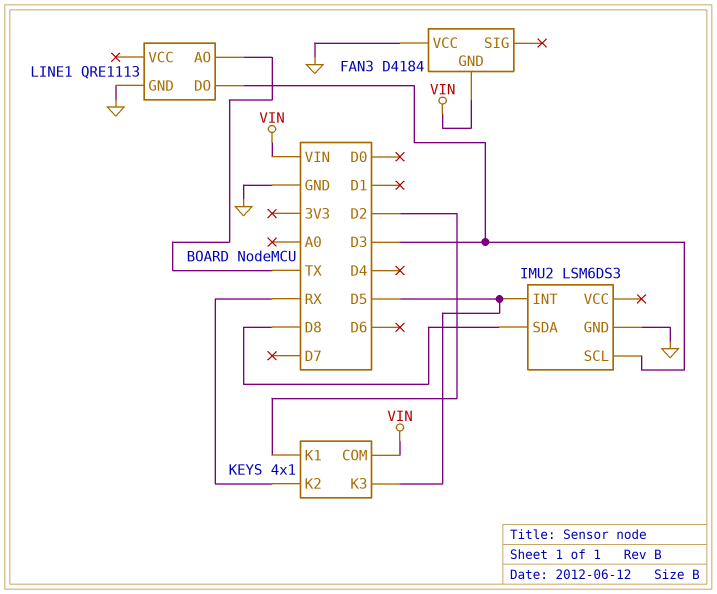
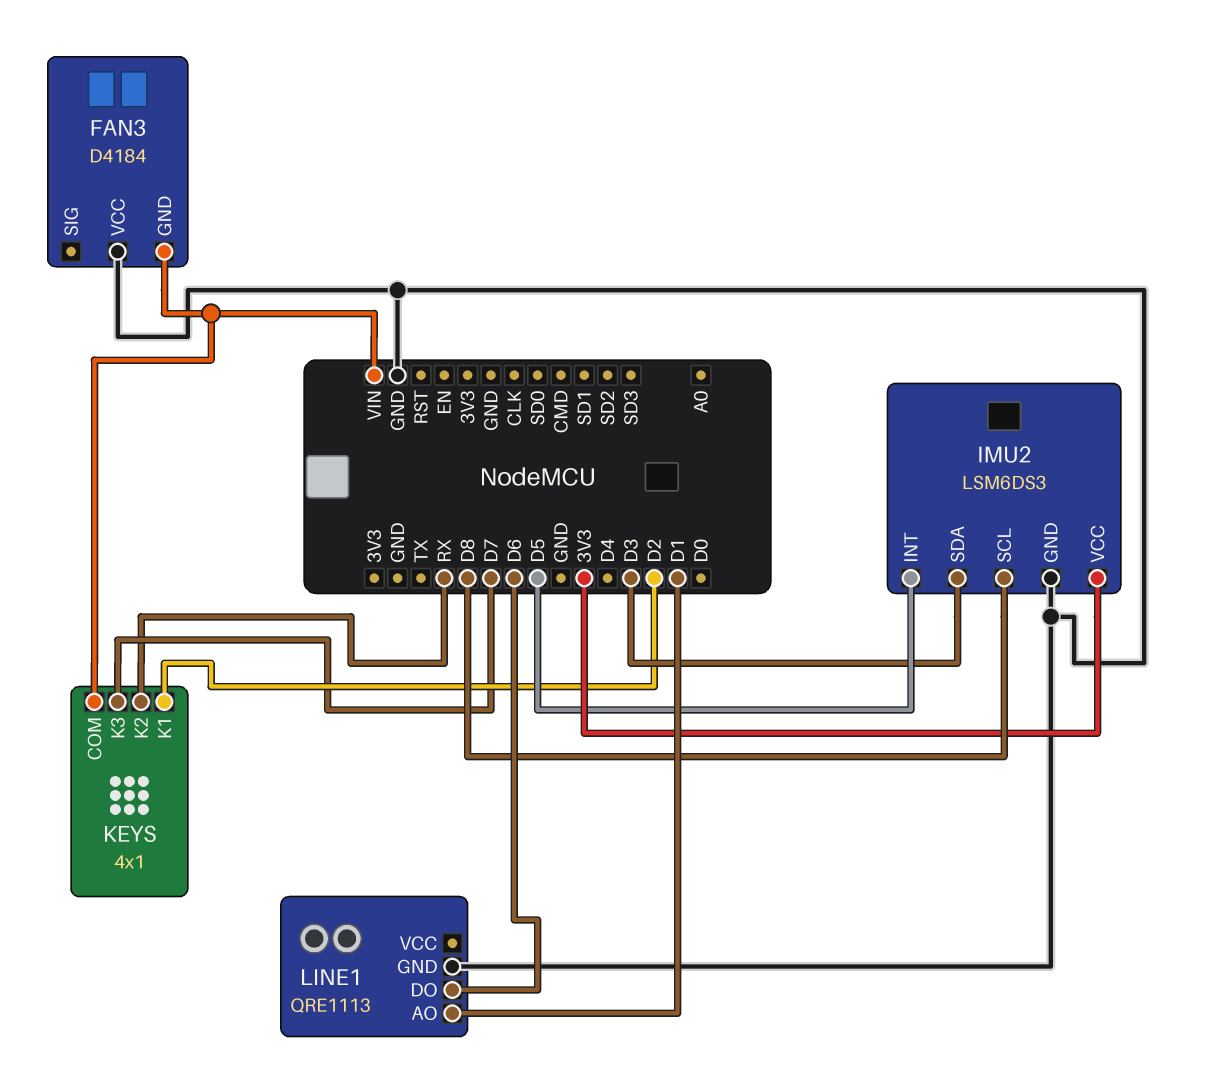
IMU2 pin SCL: D3 -> D8
IMU2 pin SDA: D8 -> D3
IMU2 pin VCC: none -> 3V3
KEYS pin K3: D5 -> D7
LINE1 pin AO: TX -> D1
LINE1 pin DO: D3 -> D6

